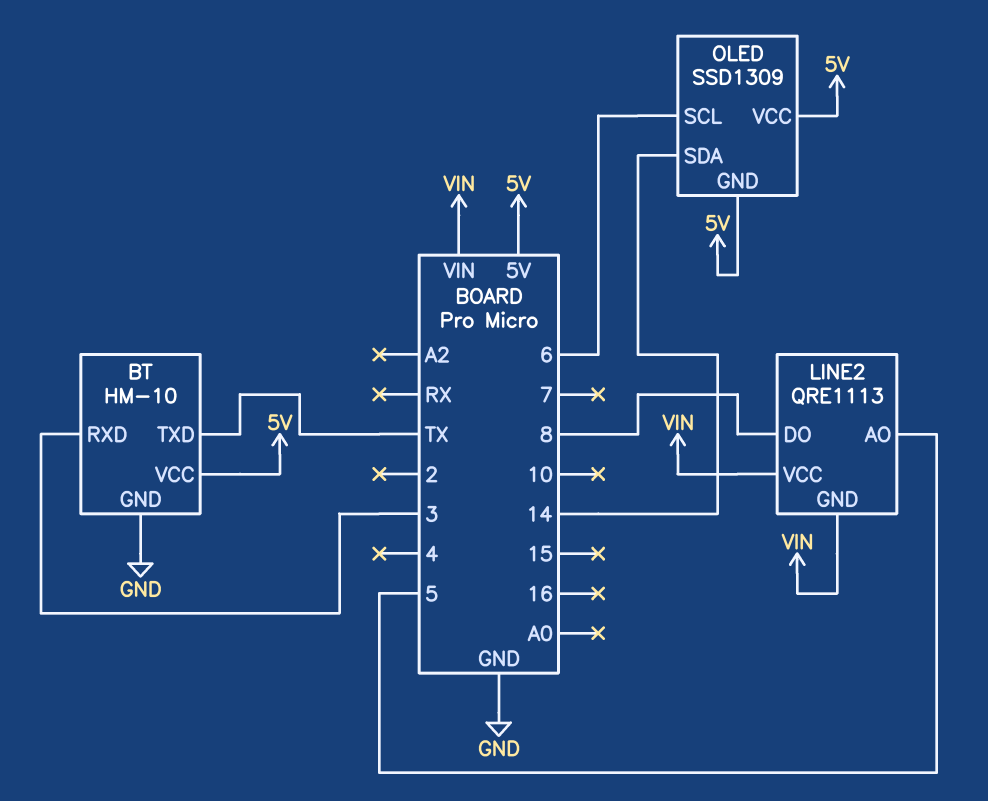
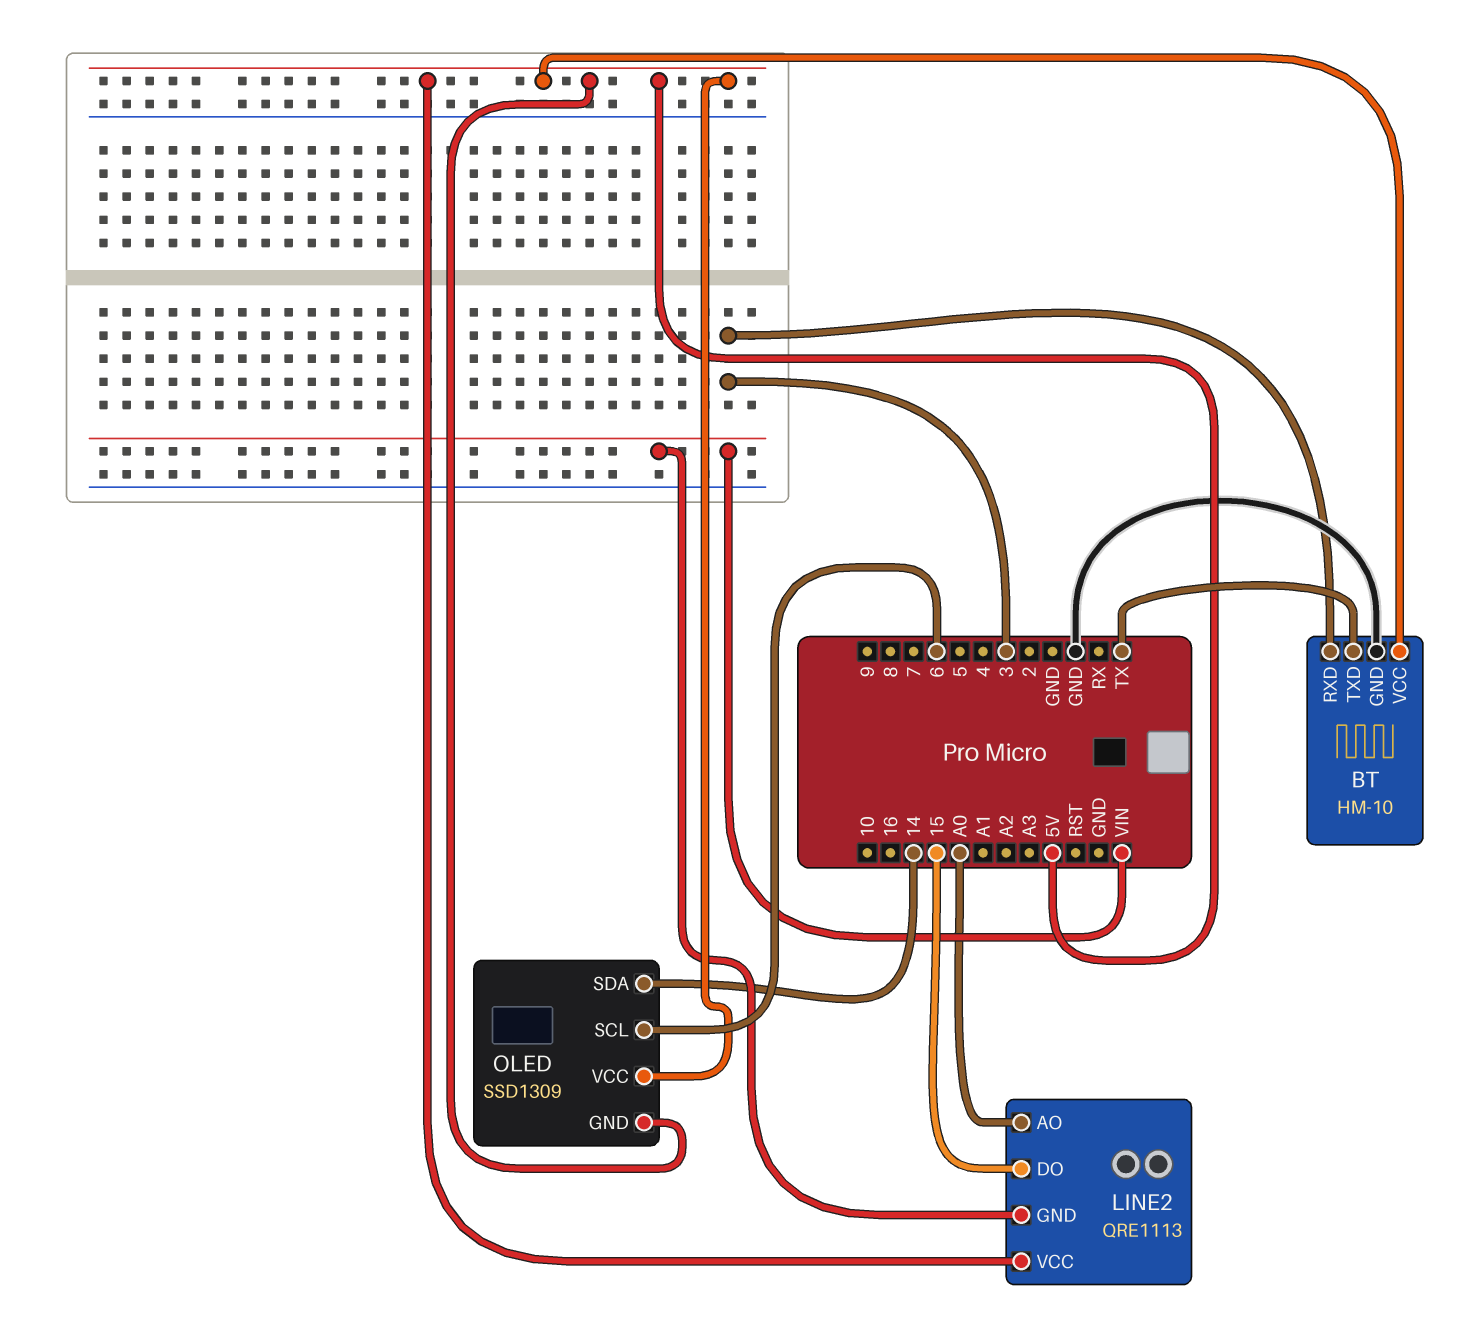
LINE2 pin AO: 5 -> A0
LINE2 pin DO: 8 -> 15
LINE2 pin VCC: VIN -> 5V

